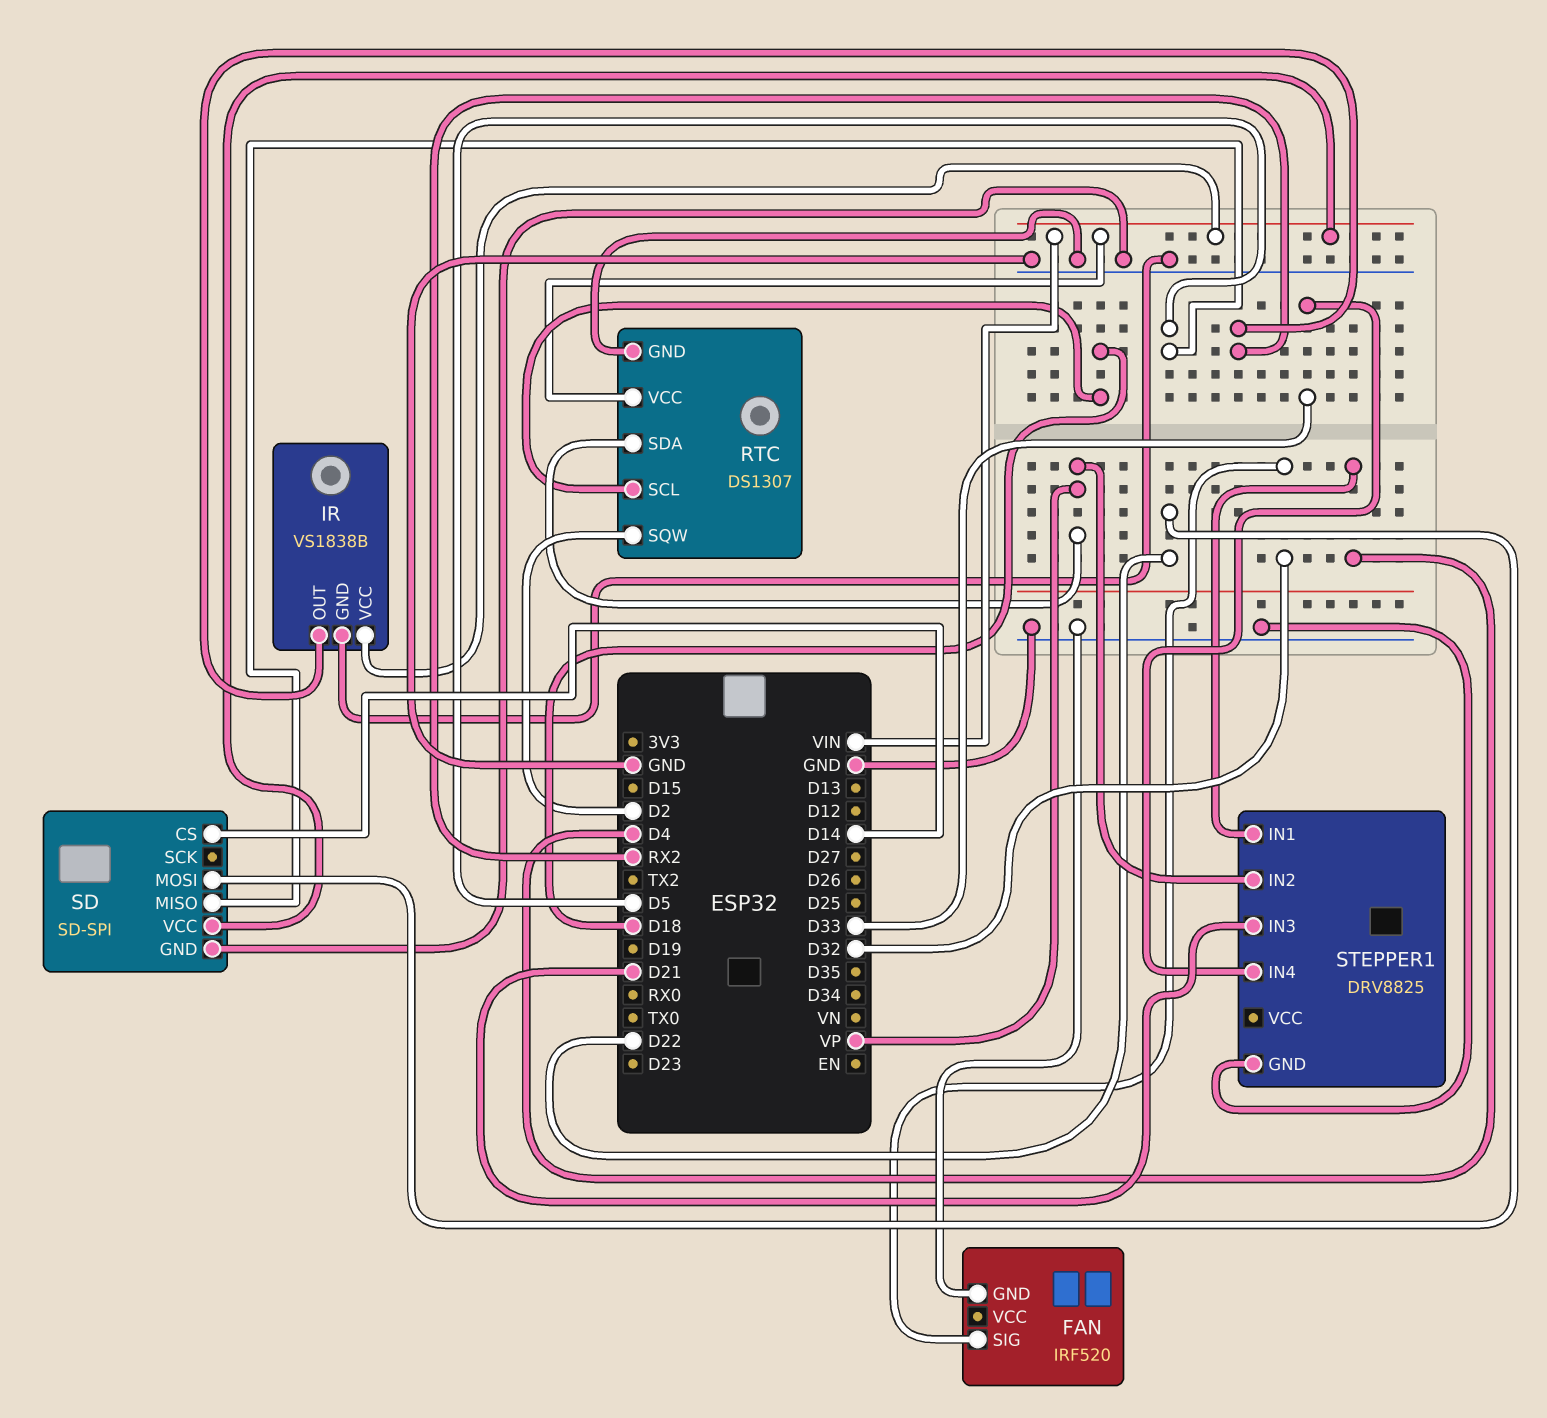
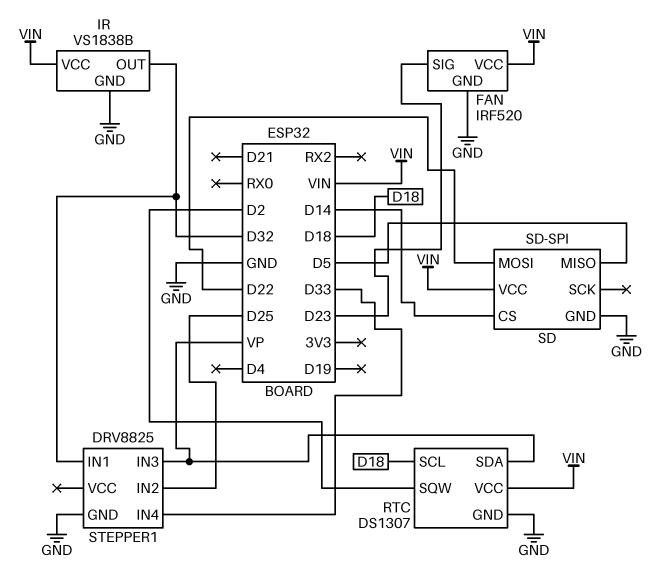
FAN pin SIG: D32 -> D23
FAN pin VCC: none -> VIN
IR pin OUT: RX2 -> D32
STEPPER1 pin IN1: D4 -> D32
STEPPER1 pin IN2: VP -> D25
STEPPER1 pin IN3: D21 -> VP

